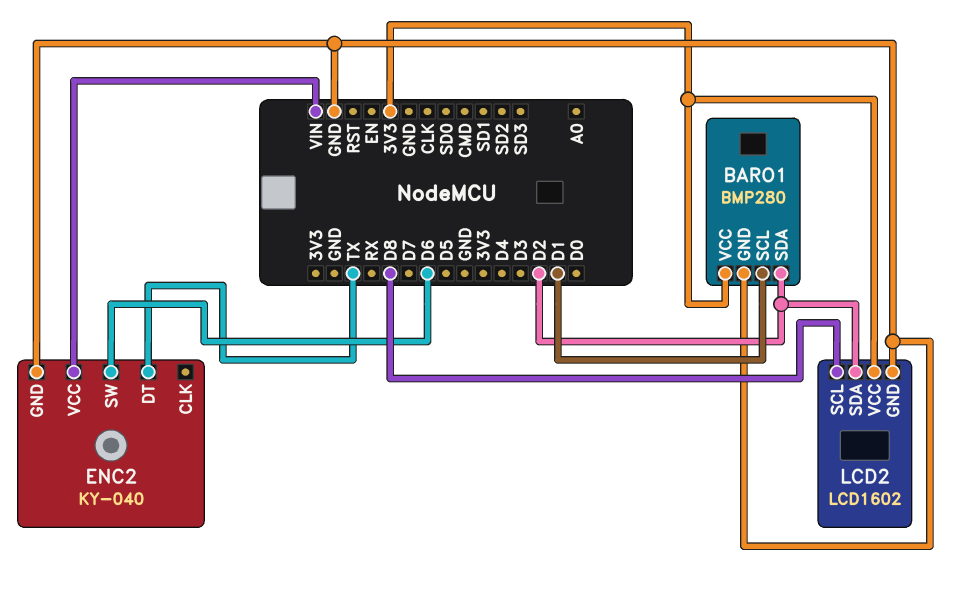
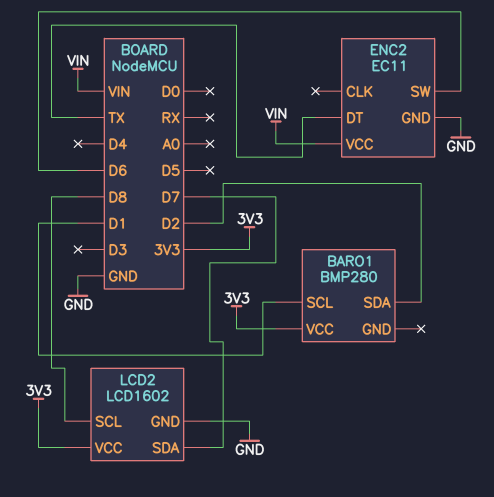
BARO1 pin GND: GND -> none
ENC2: KY-040 -> EC11
LCD2 pin SDA: D2 -> D7

